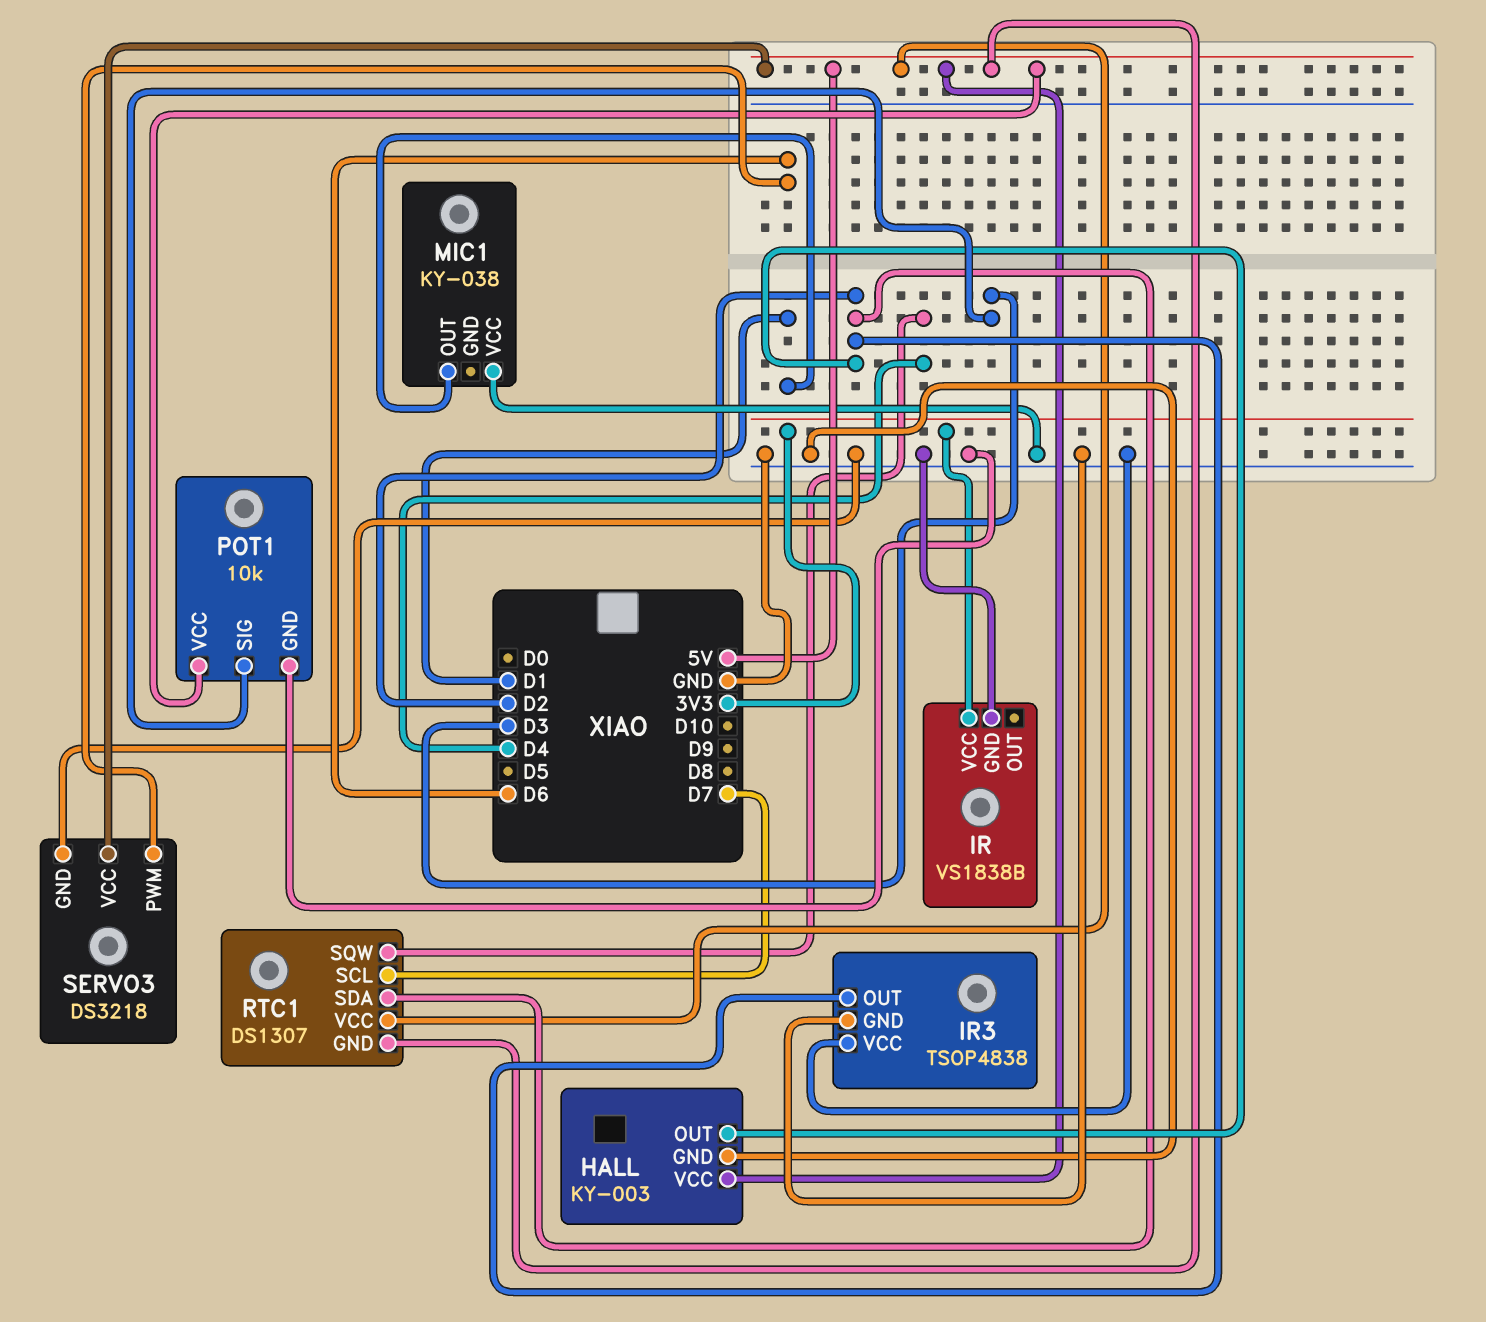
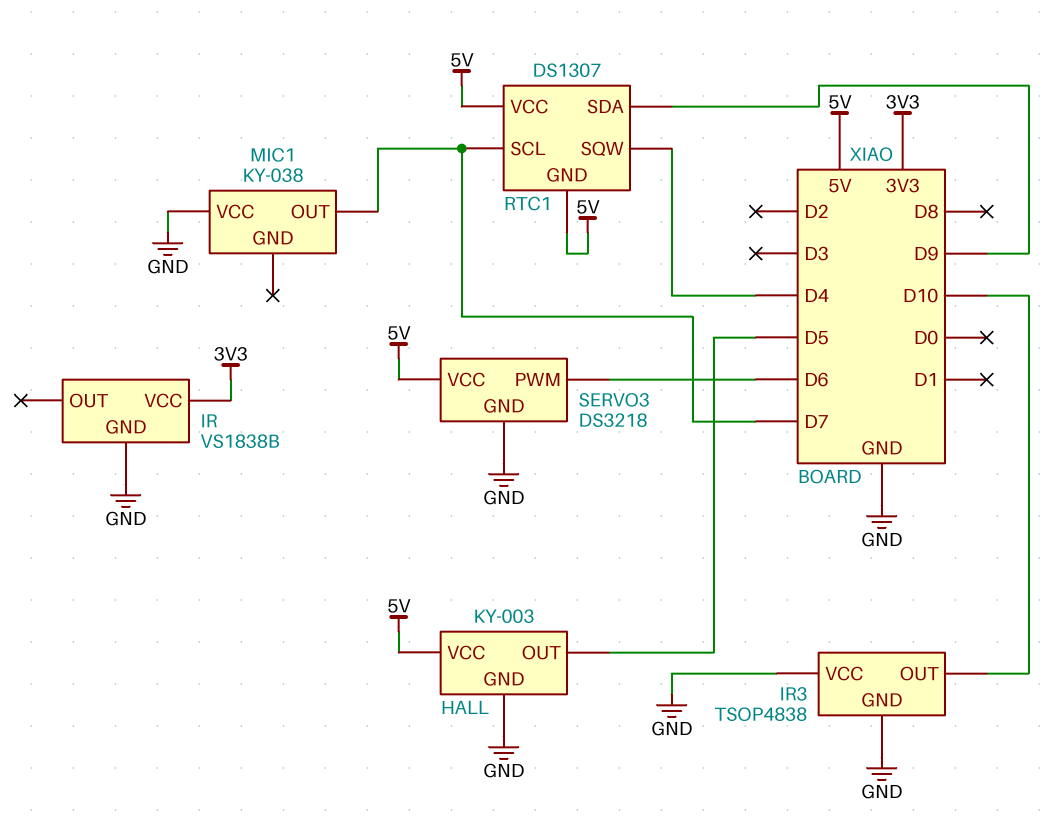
HALL pin OUT: D2 -> D5
IR3 pin OUT: D2 -> D10
MIC1 pin OUT: D1 -> D7
POT1: 10k -> none
POT1 pin GND: GND -> none
POT1 pin SIG: D3 -> none
POT1 pin VCC: 5V -> none
RTC1 pin SDA: D2 -> D9

